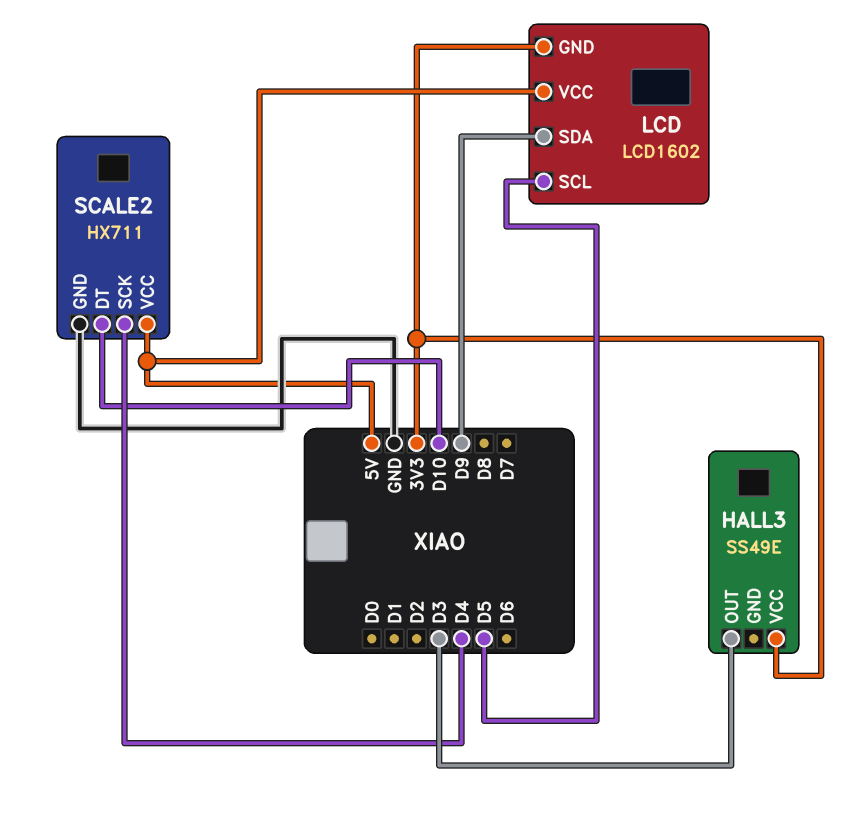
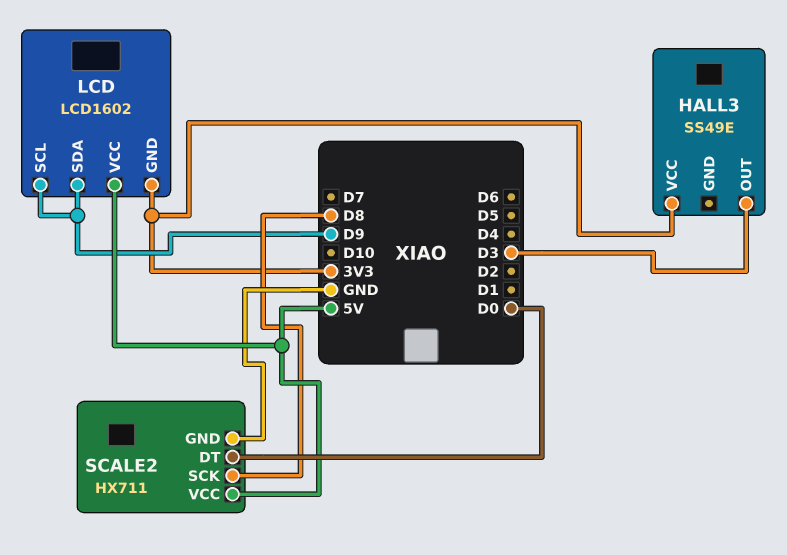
LCD pin SCL: D5 -> D9
SCALE2 pin DT: D10 -> D0
SCALE2 pin SCK: D4 -> D8

